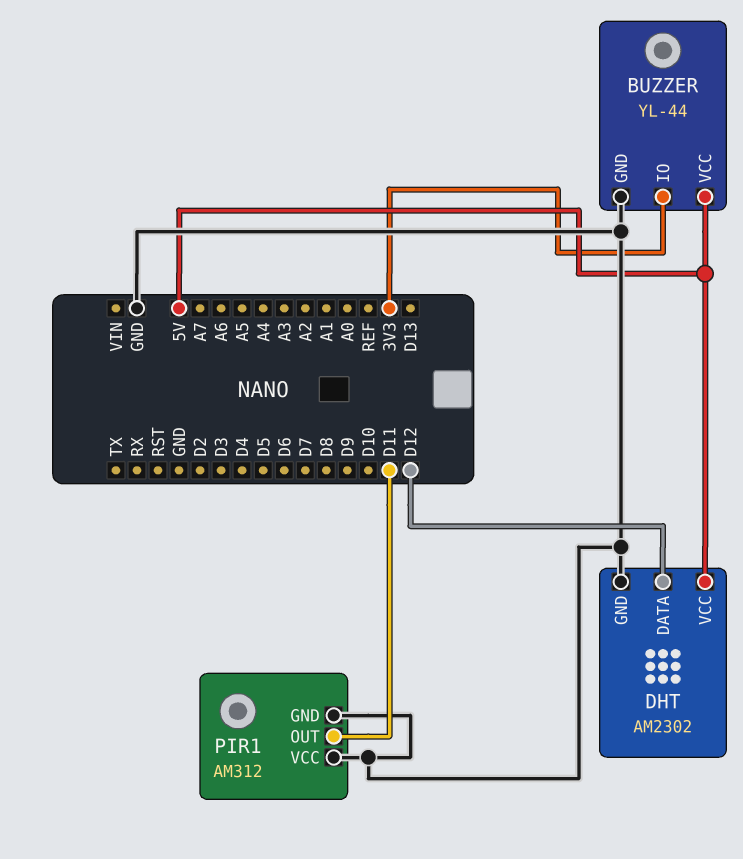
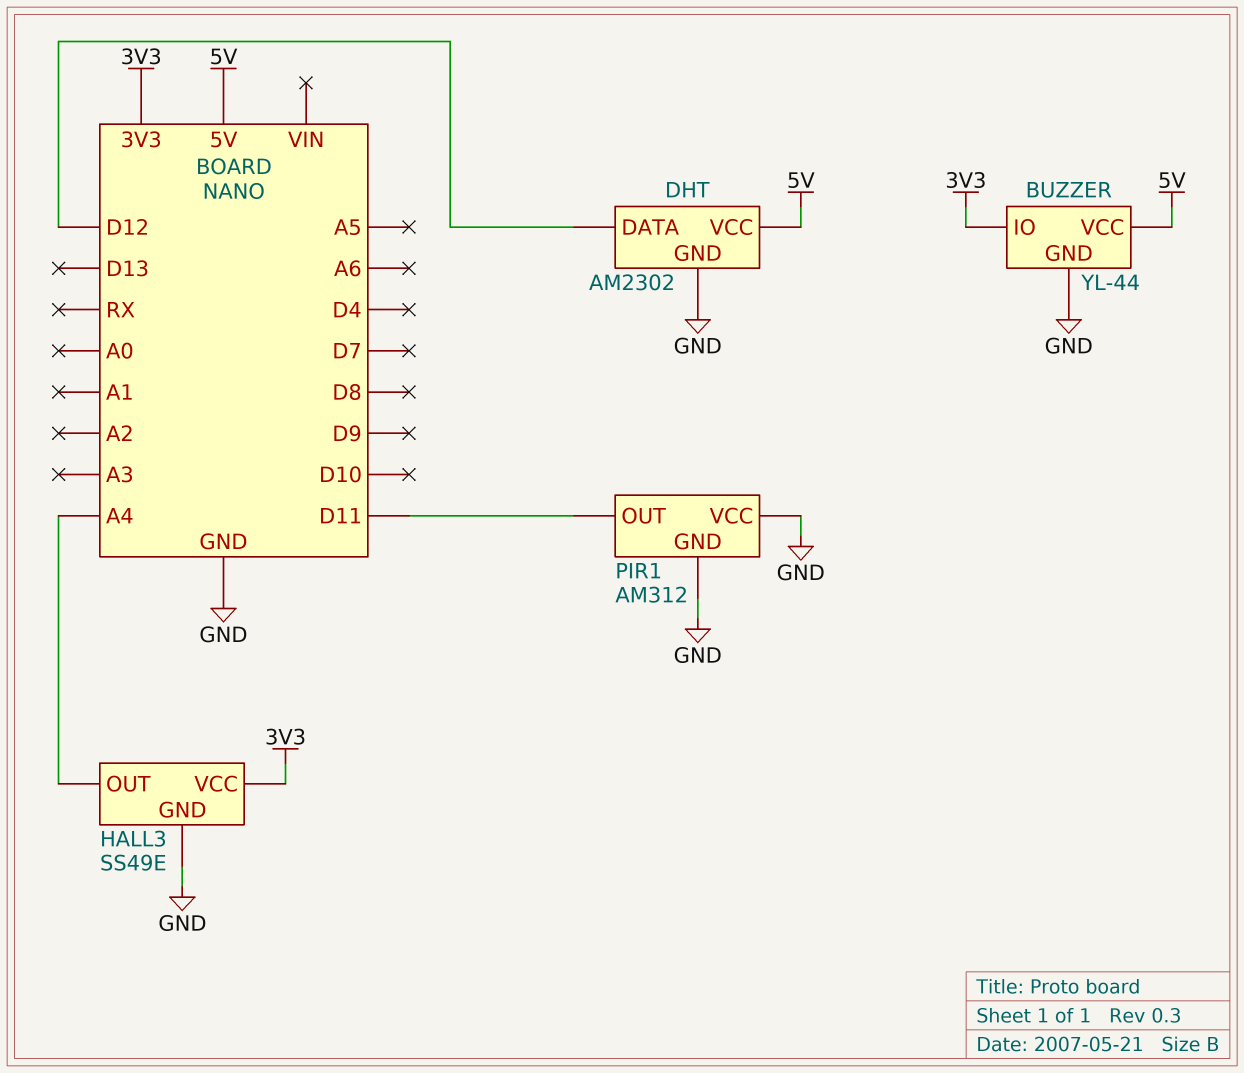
HALL3: none -> SS49E
HALL3 pin GND: none -> GND
HALL3 pin OUT: none -> A4
HALL3 pin VCC: none -> 3V3

